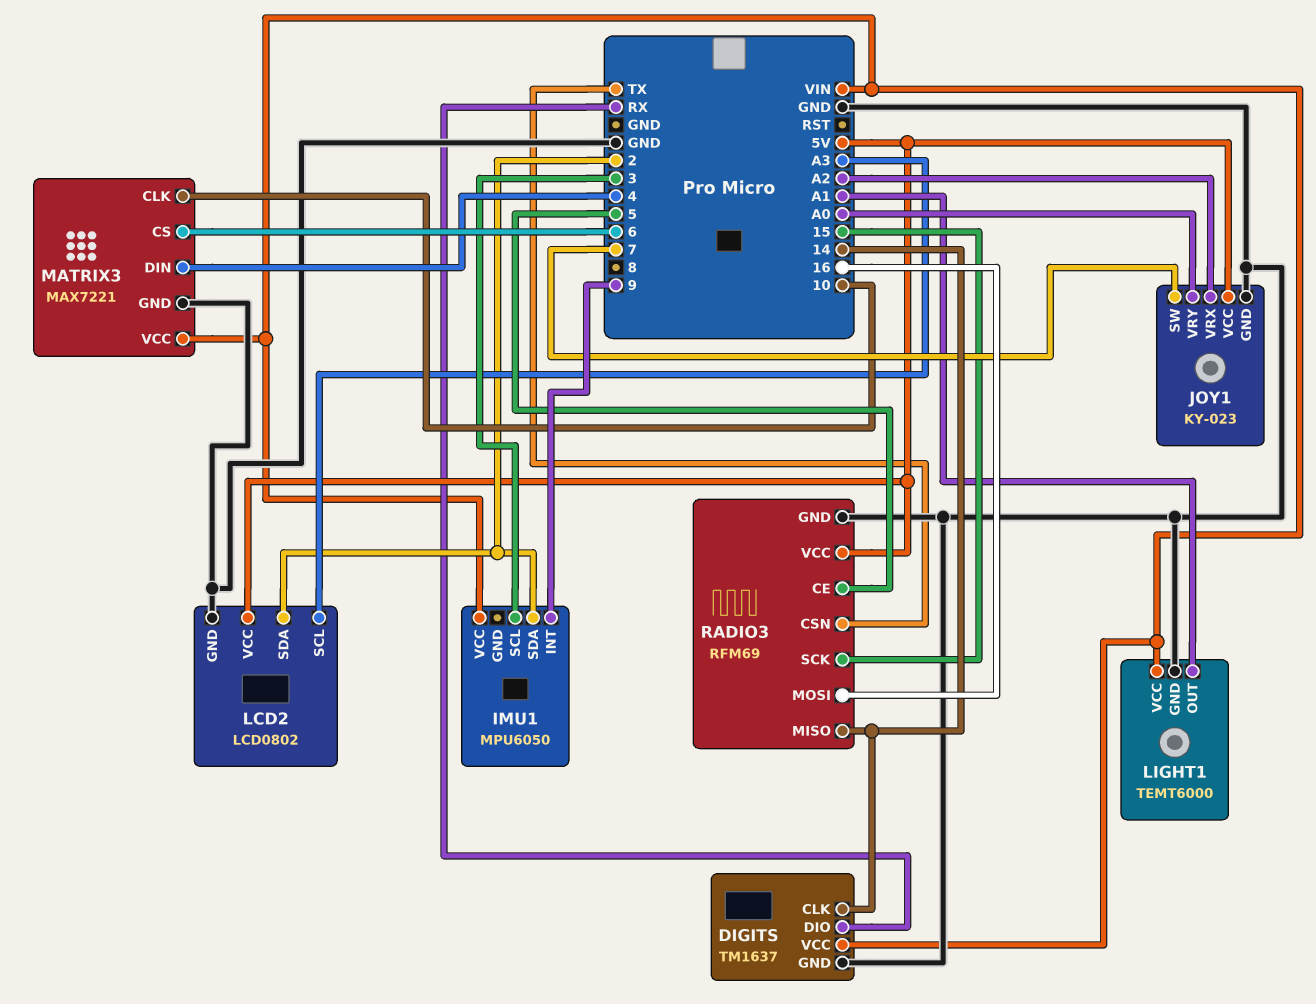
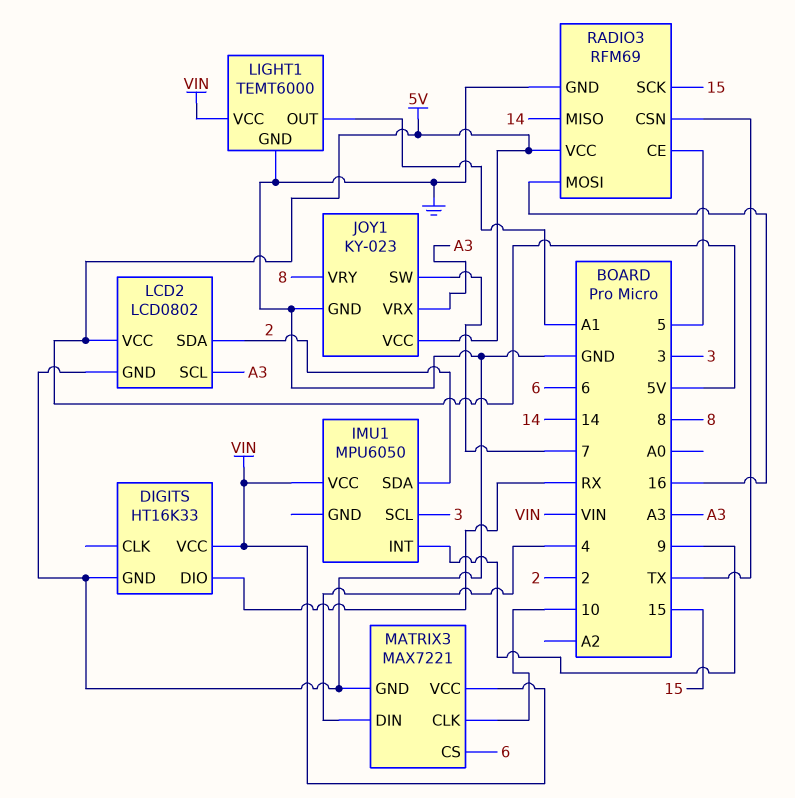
DIGITS: TM1637 -> HT16K33
DIGITS pin CLK: 14 -> none
JOY1 pin VRX: A2 -> A3
JOY1 pin VRY: A0 -> 8

